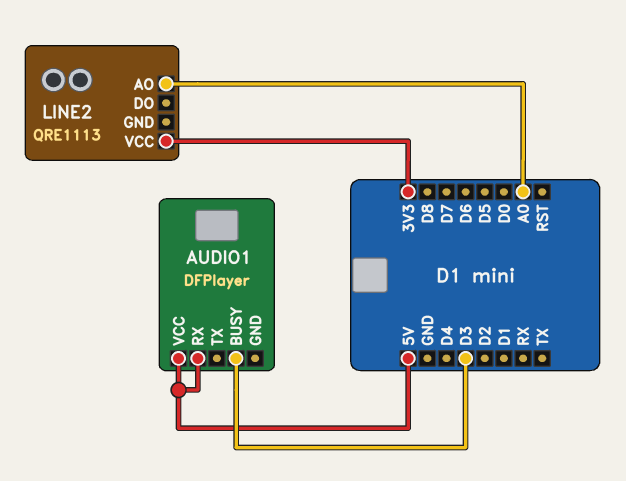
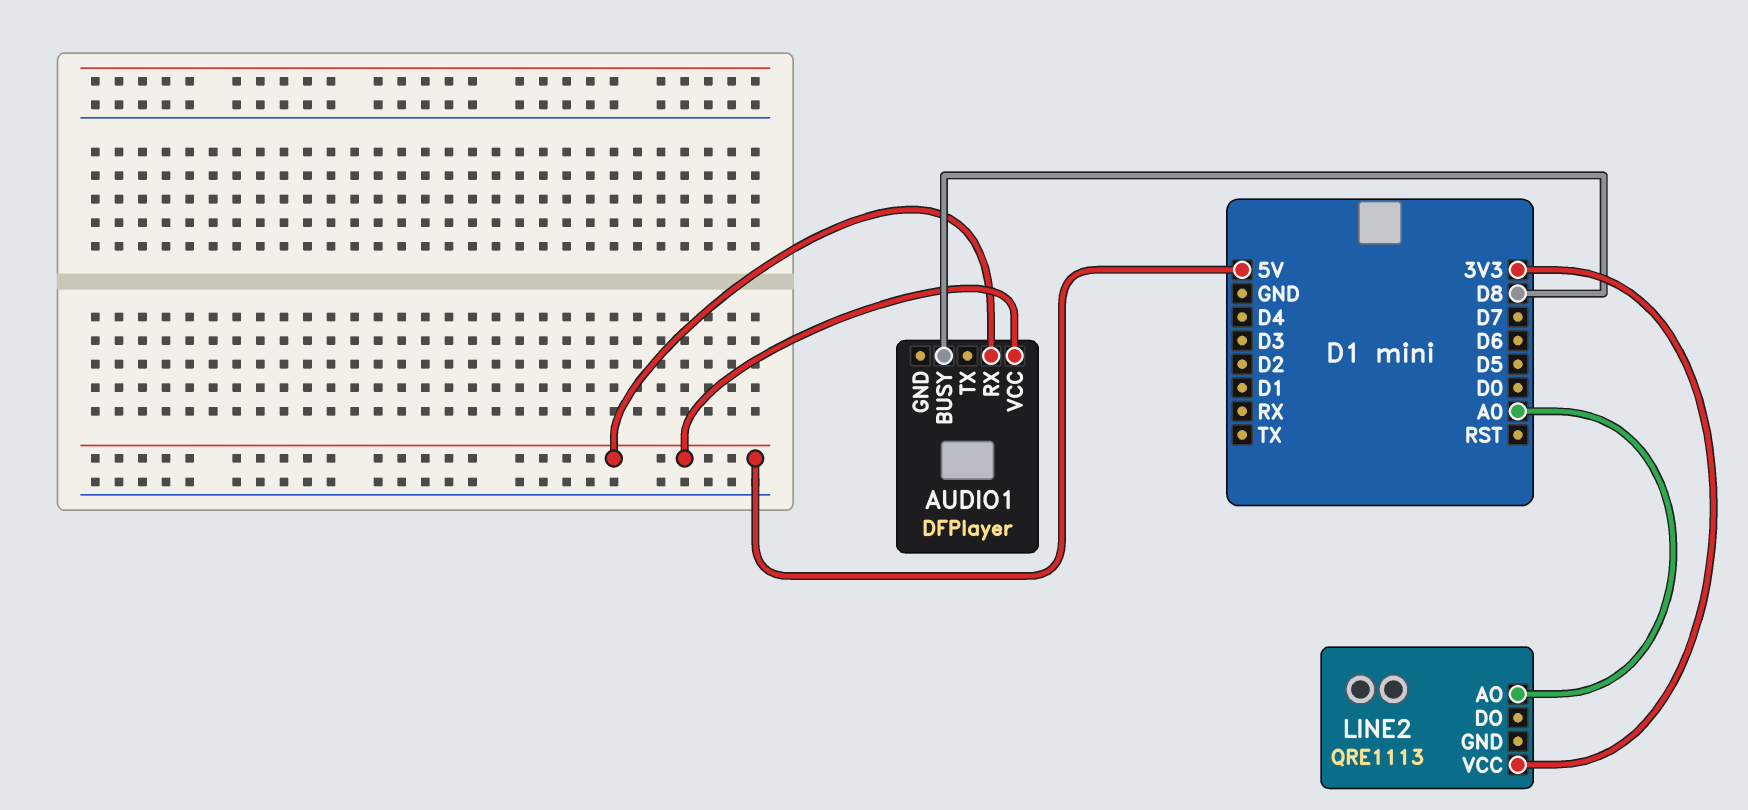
AUDIO1 pin BUSY: D3 -> D8

